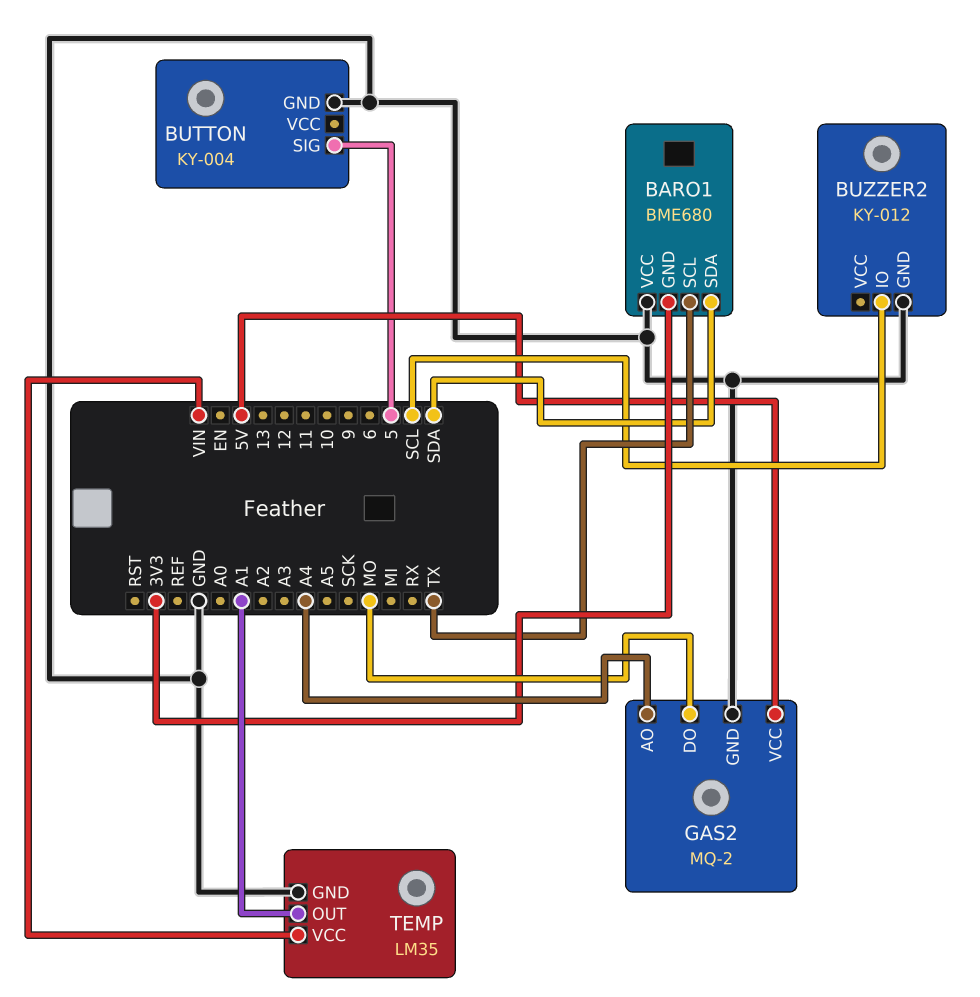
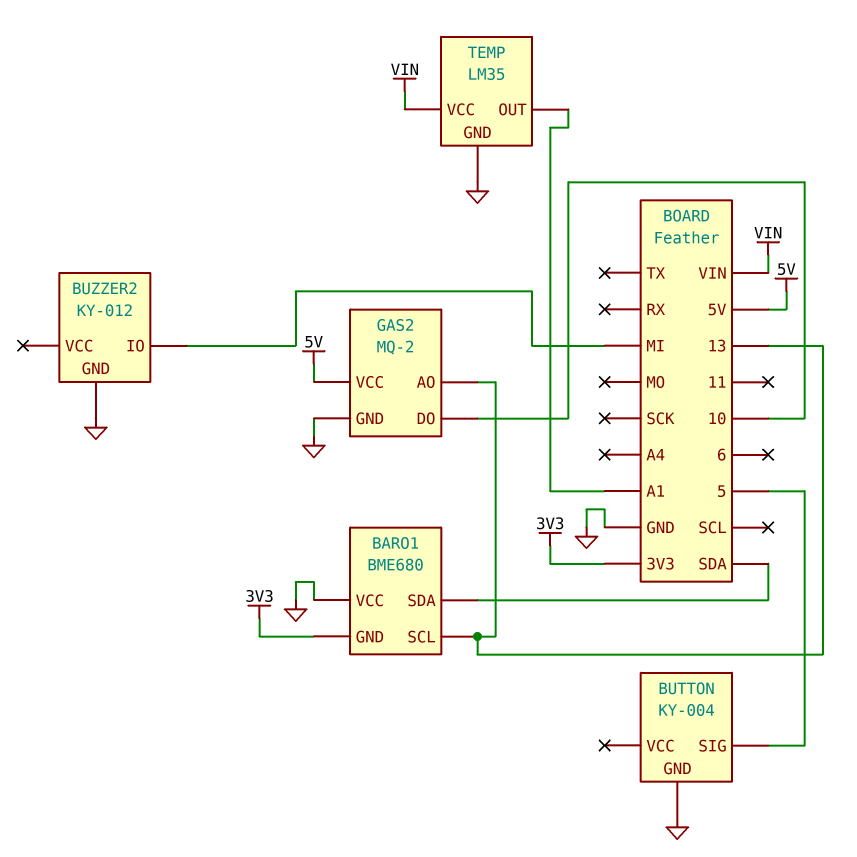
BARO1 pin SCL: TX -> 13
BUZZER2 pin IO: SCL -> MI
GAS2 pin AO: A4 -> 13
GAS2 pin DO: MO -> 10

